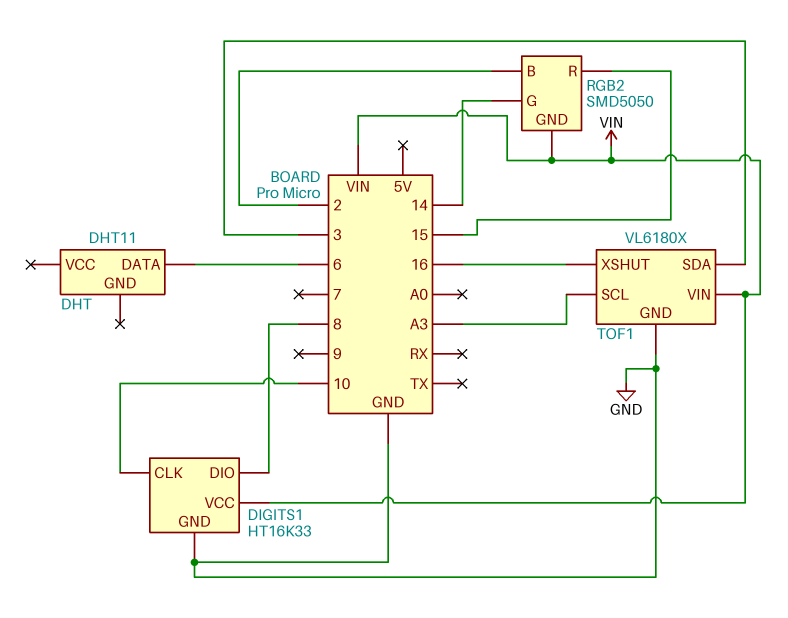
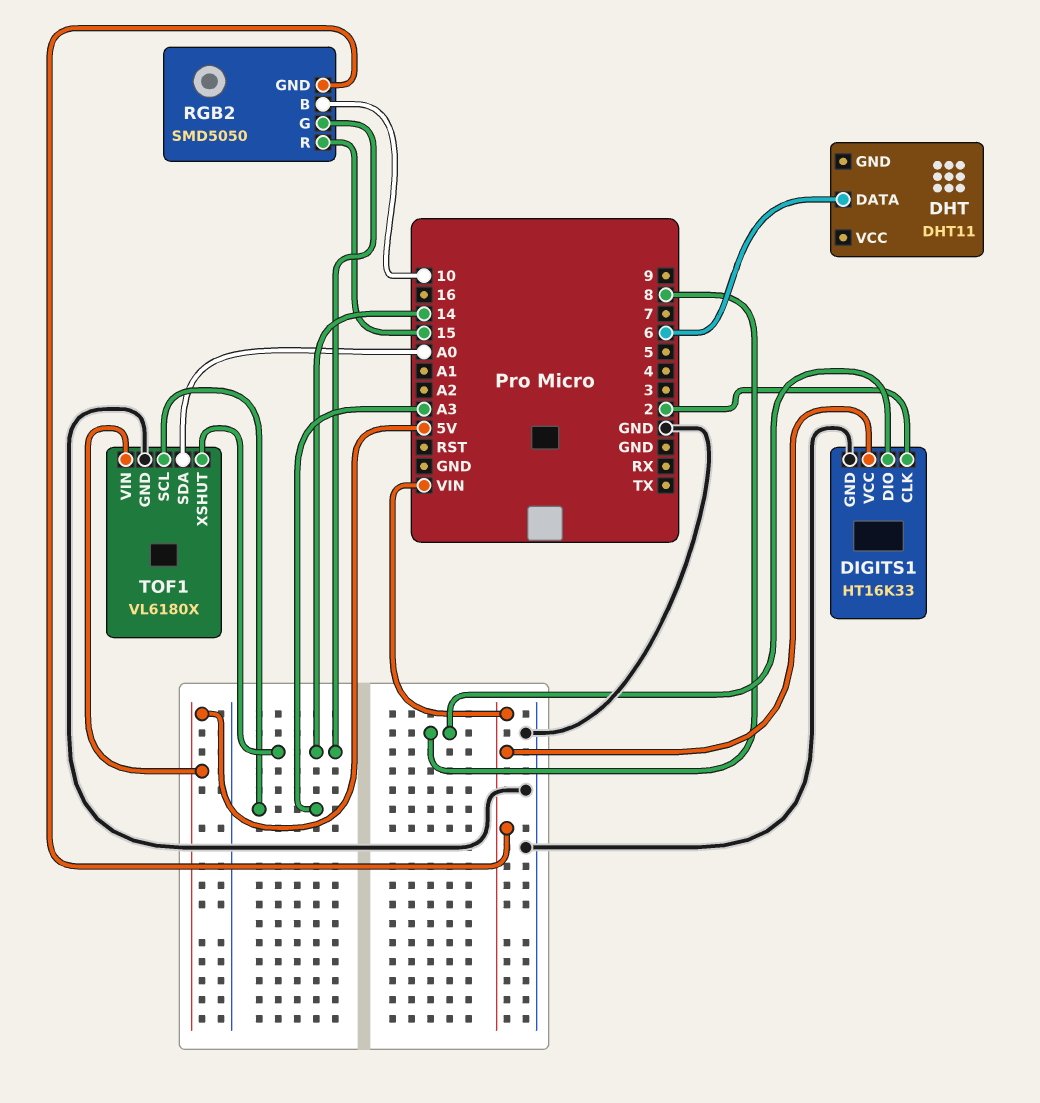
DIGITS1 pin CLK: 10 -> 2
RGB2 pin B: 2 -> 10
TOF1 pin SDA: 3 -> A0
TOF1 pin VIN: VIN -> 5V
TOF1 pin XSHUT: 16 -> 14

